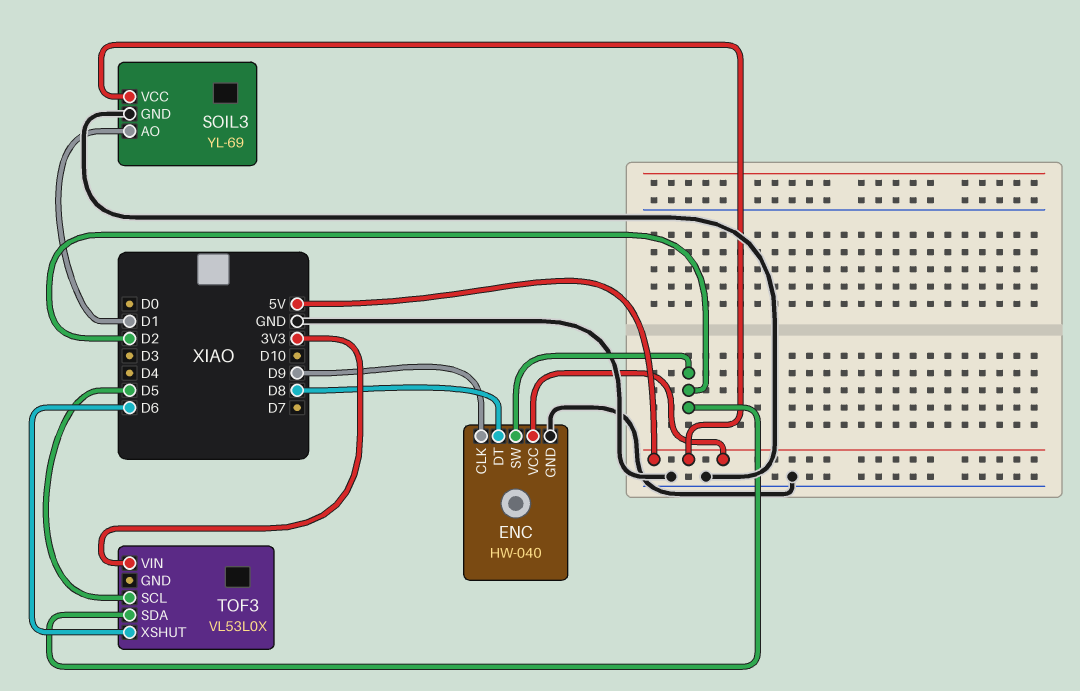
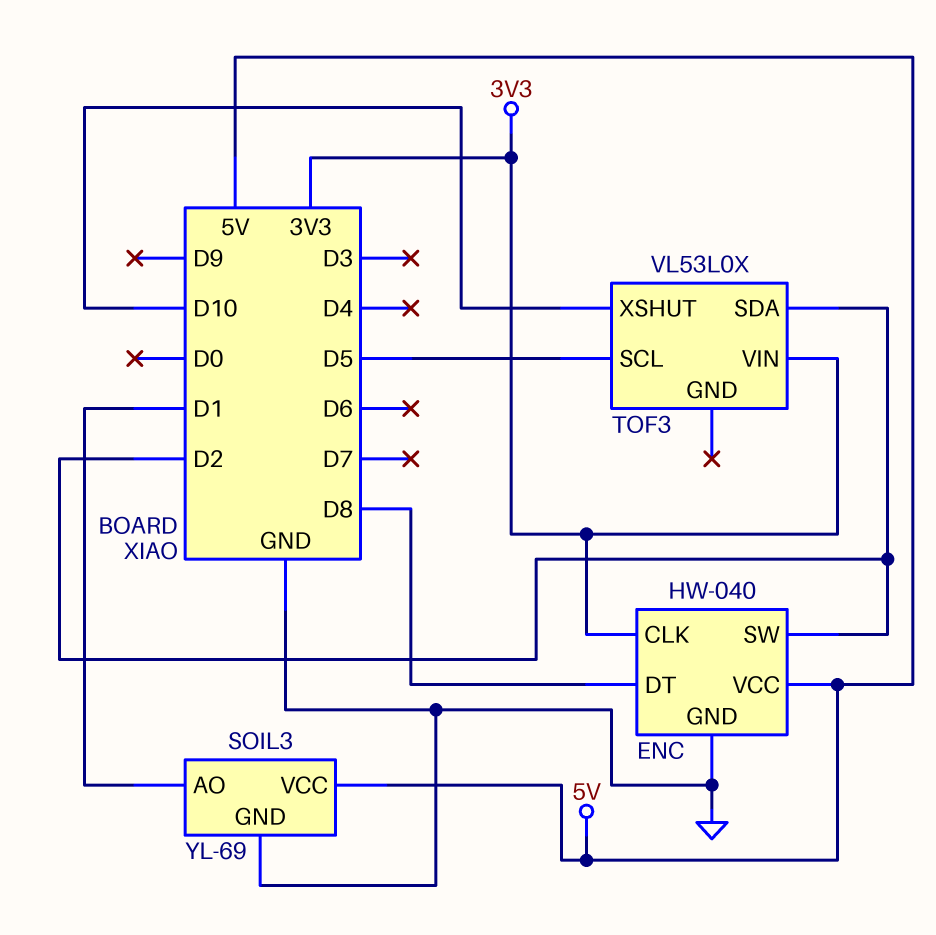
ENC pin CLK: D9 -> 3V3
TOF3 pin XSHUT: D6 -> D10

